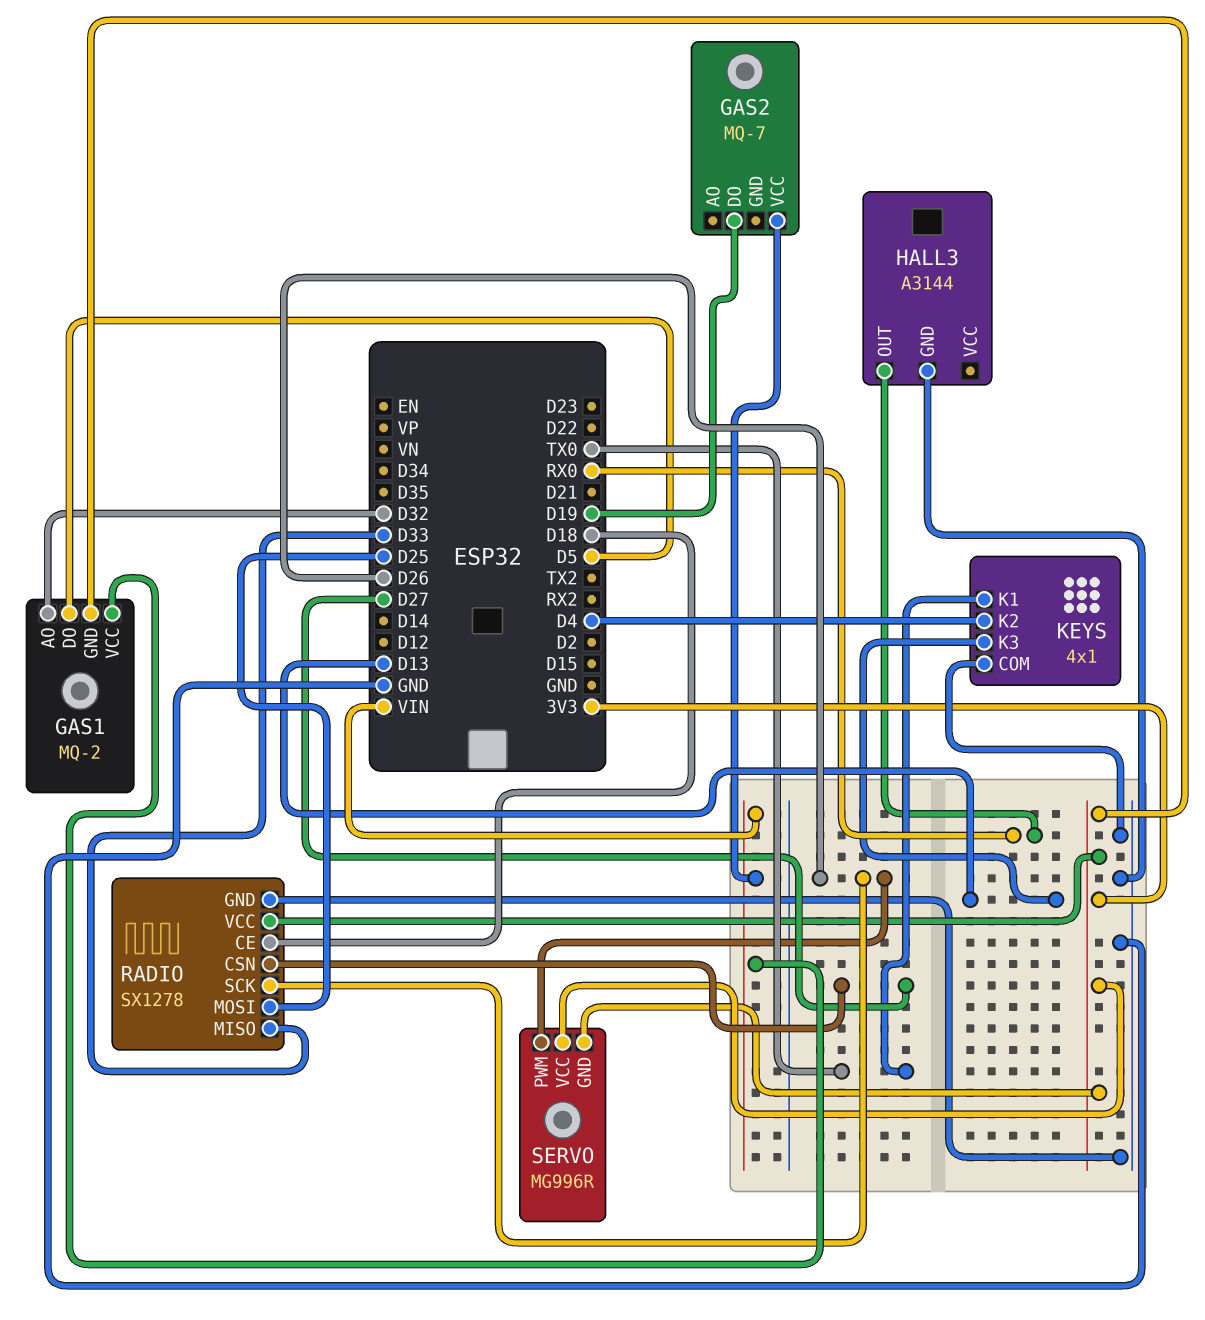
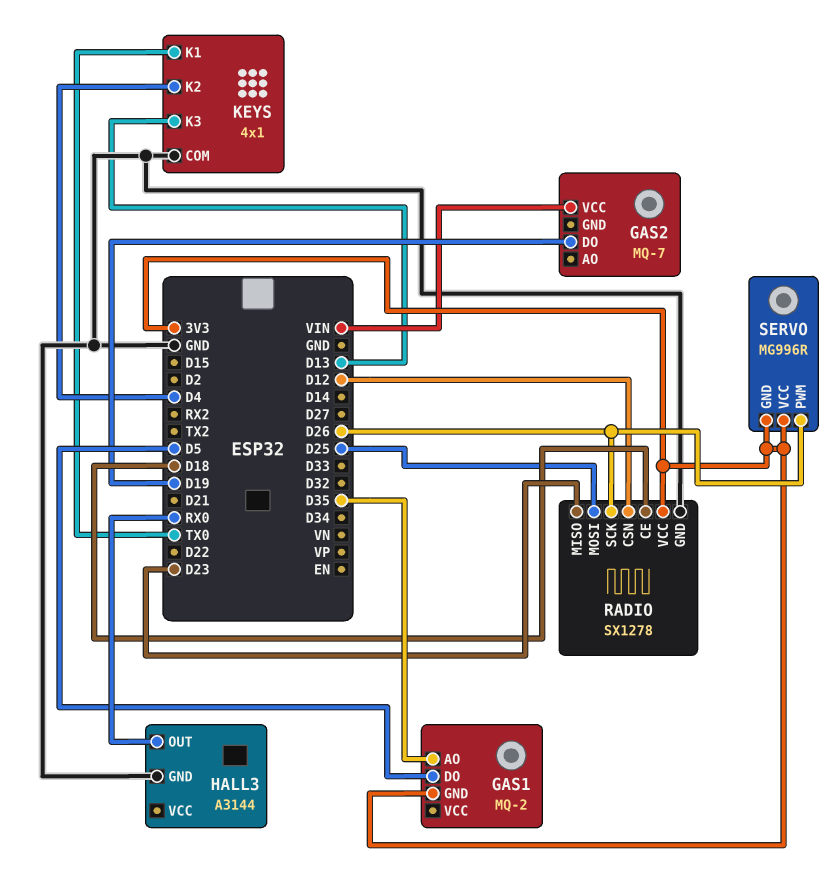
GAS1 pin AO: D32 -> D35
GAS1 pin VCC: VIN -> none
RADIO pin CSN: D27 -> D12
RADIO pin MISO: D33 -> D23

